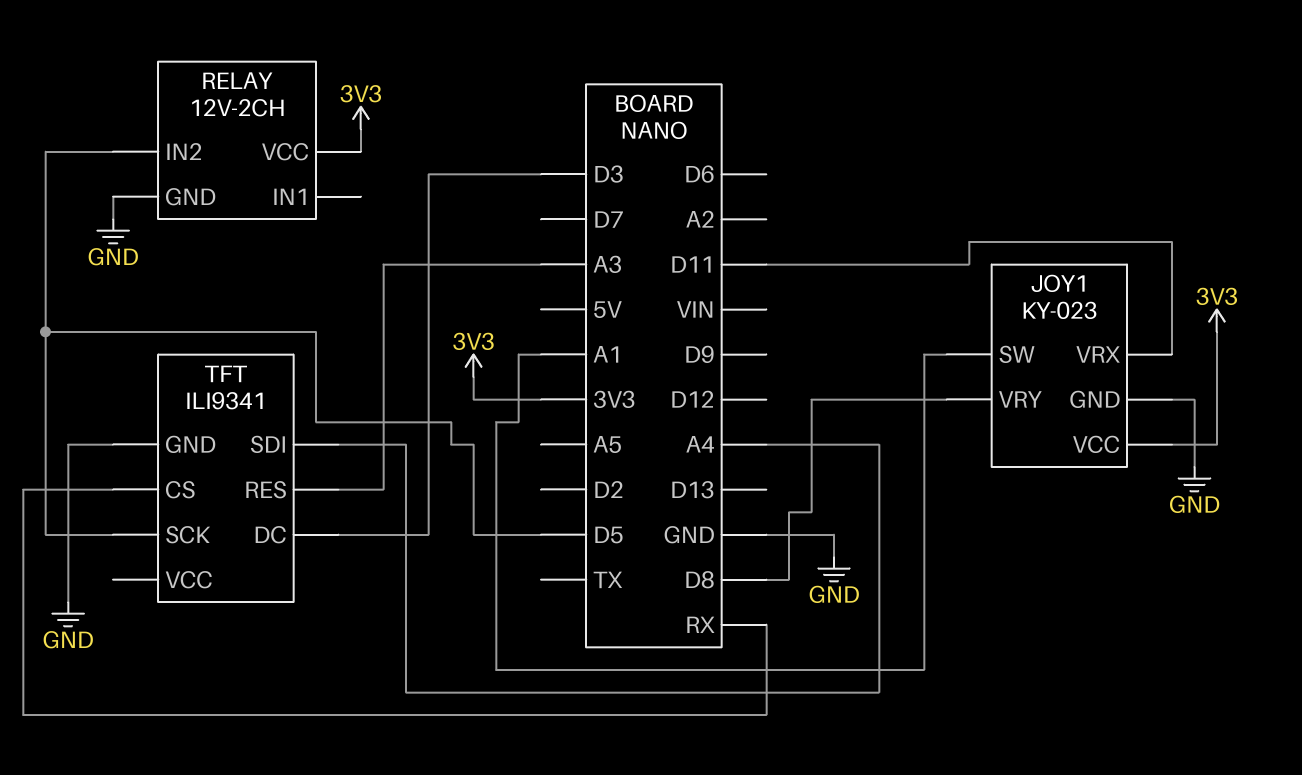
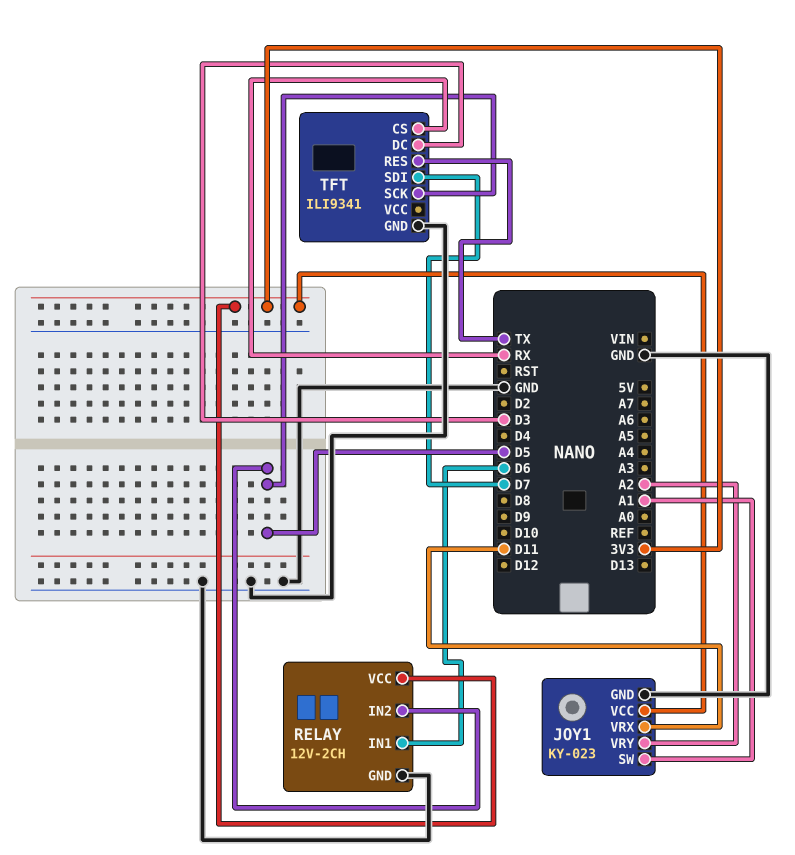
JOY1 pin VRY: D8 -> A2
RELAY pin IN1: none -> D6
TFT pin RES: A3 -> TX
TFT pin SDI: A4 -> D7

